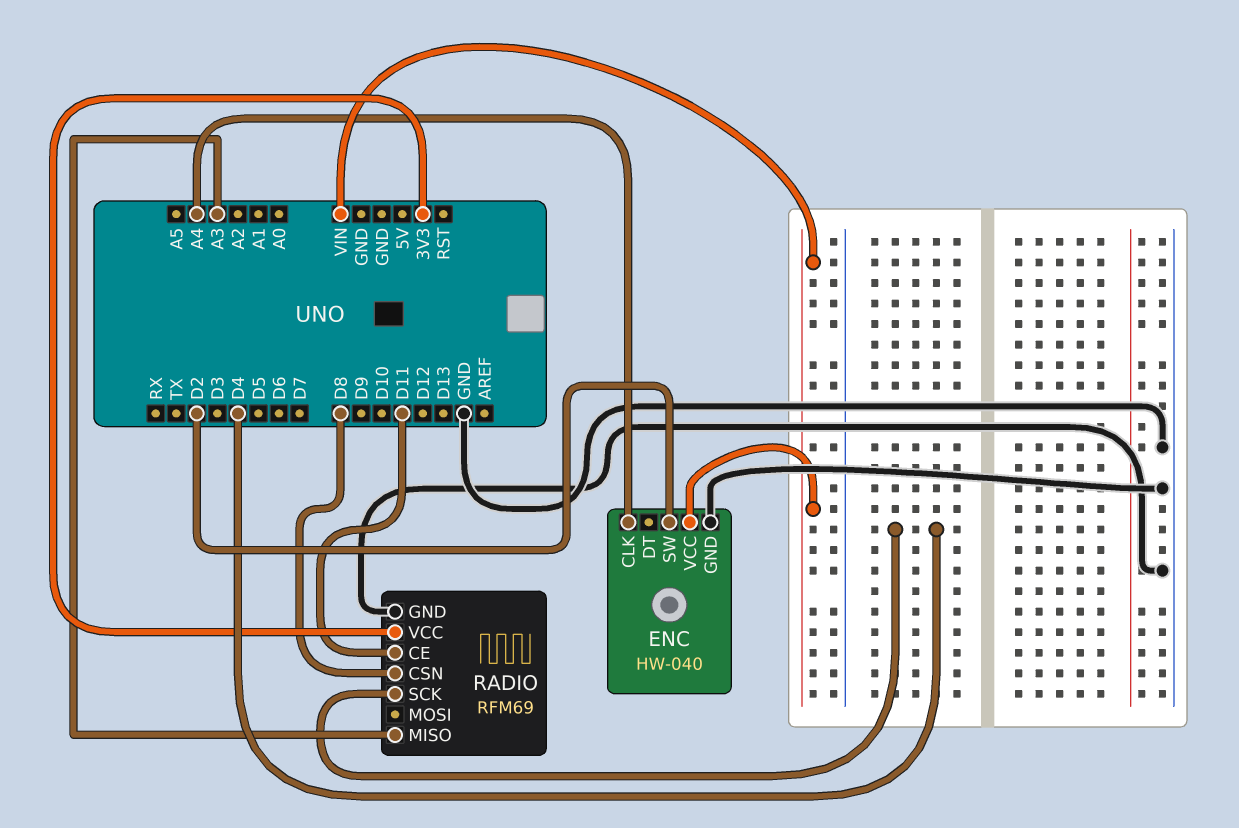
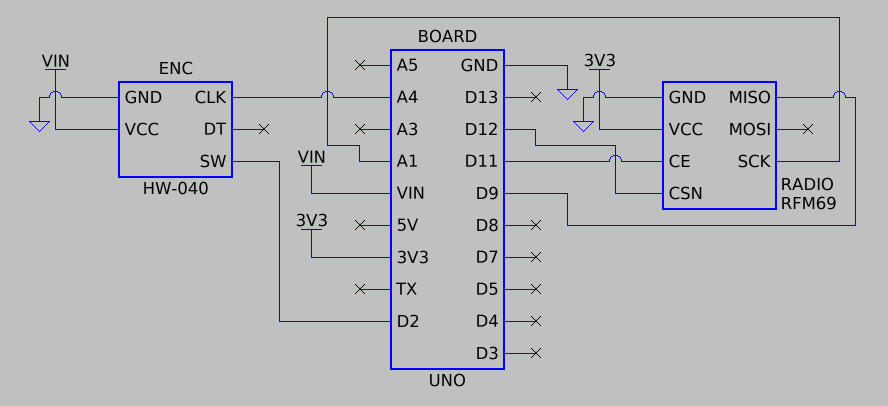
RADIO pin CSN: D8 -> D12
RADIO pin MISO: A3 -> D9
RADIO pin SCK: D4 -> A1

